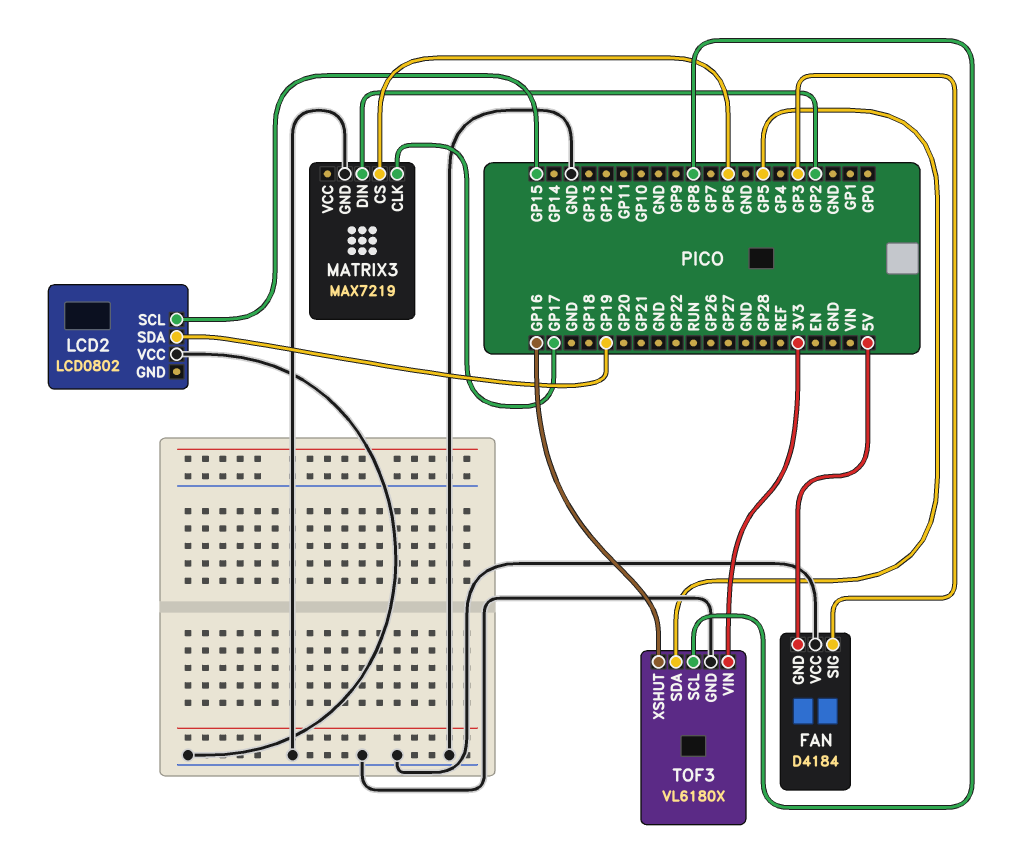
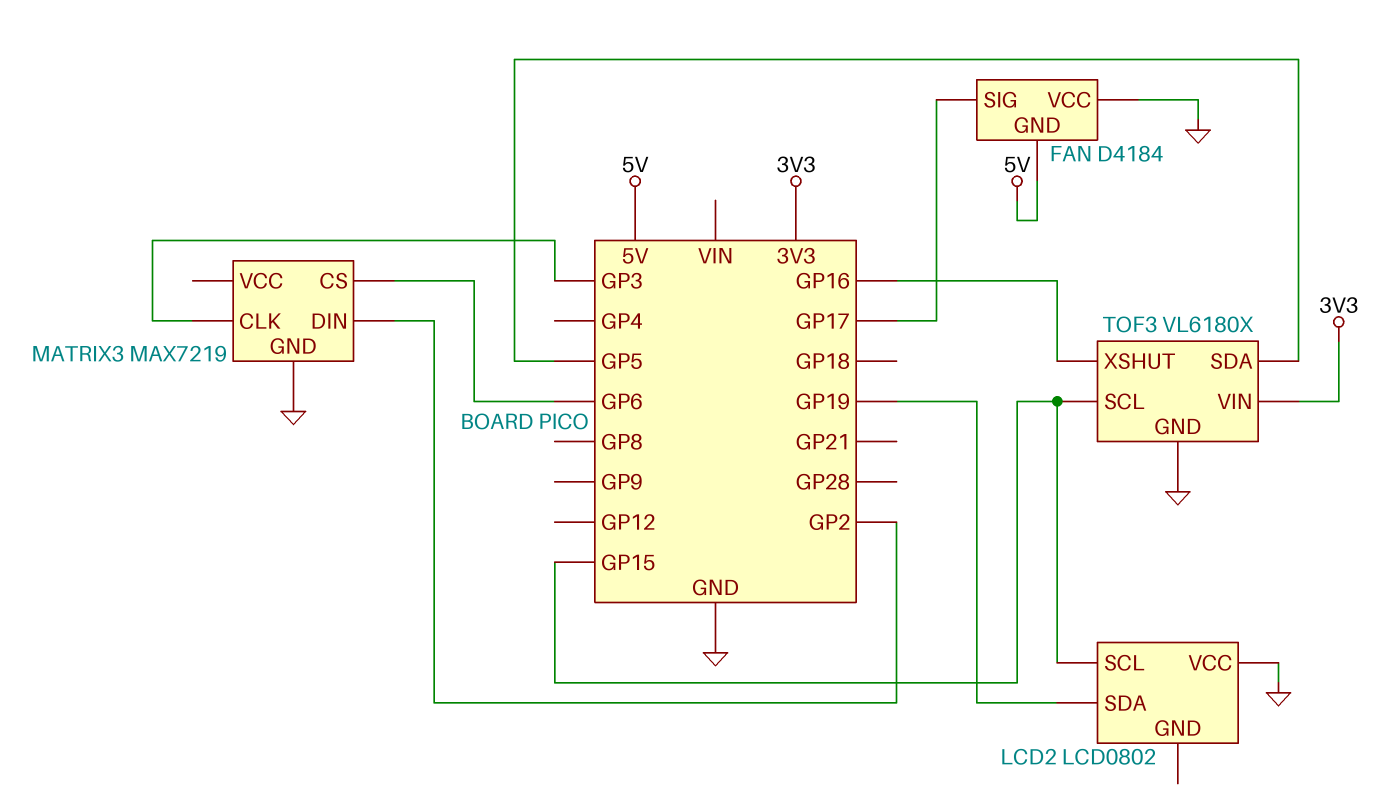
FAN pin SIG: GP3 -> GP17
MATRIX3 pin CLK: GP17 -> GP3
TOF3 pin SCL: GP8 -> GP15

